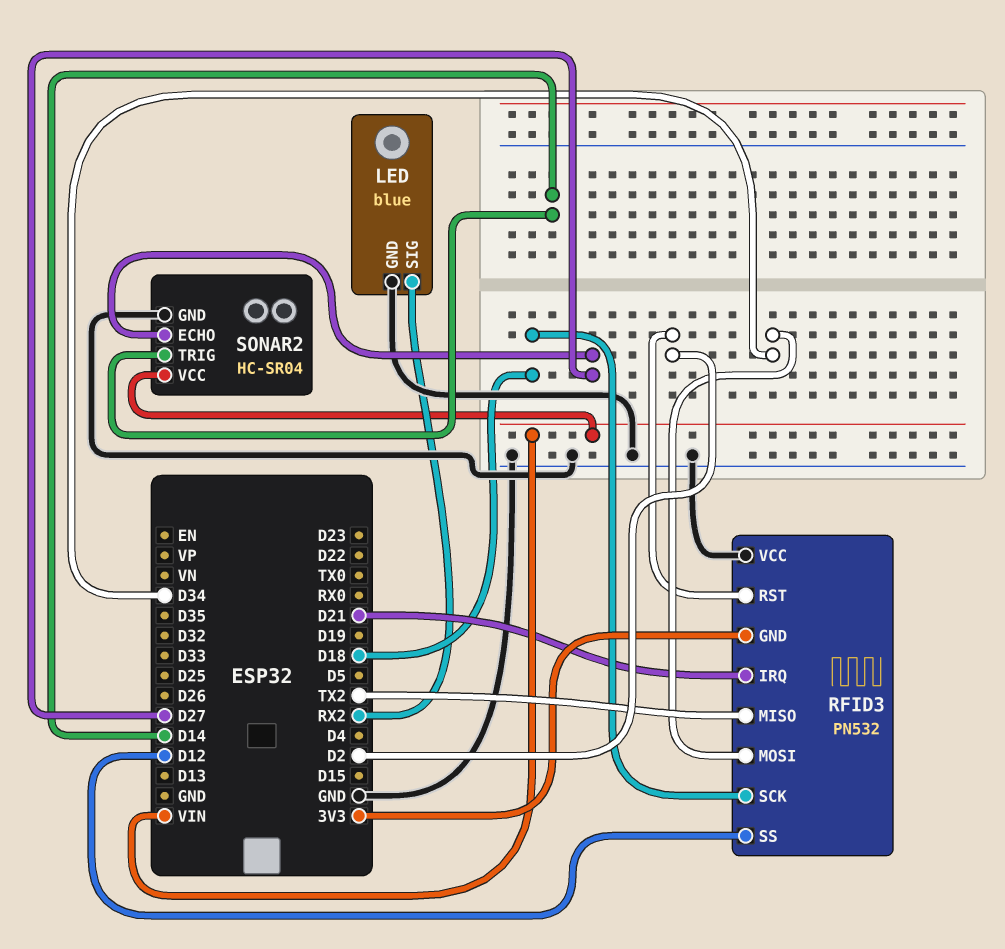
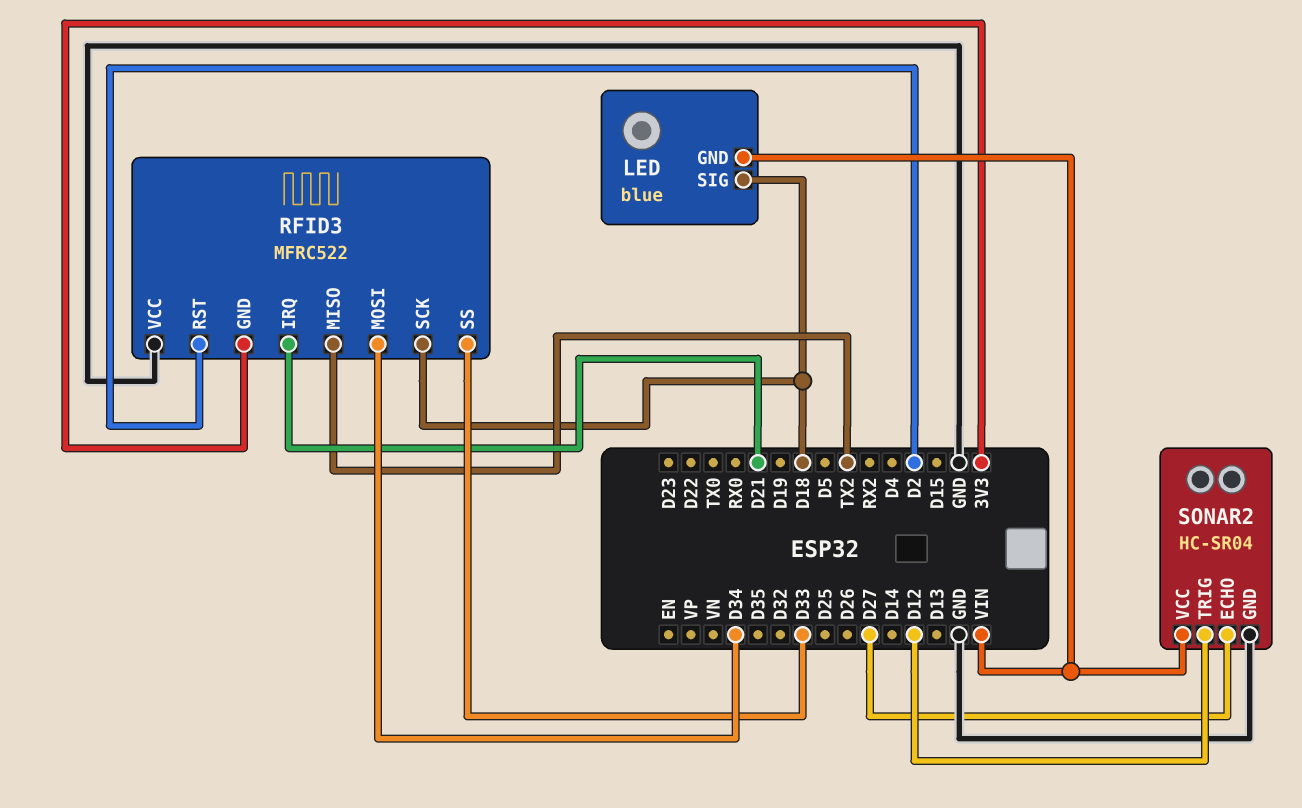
LED pin GND: GND -> VIN
LED pin SIG: RX2 -> D18
RFID3: PN532 -> MFRC522
RFID3 pin SS: D12 -> D33
SONAR2 pin TRIG: D14 -> D12

